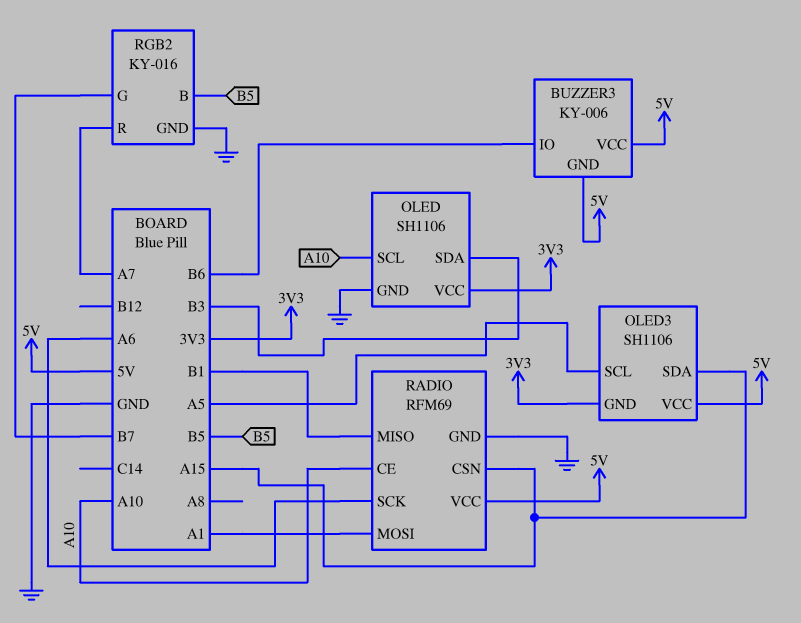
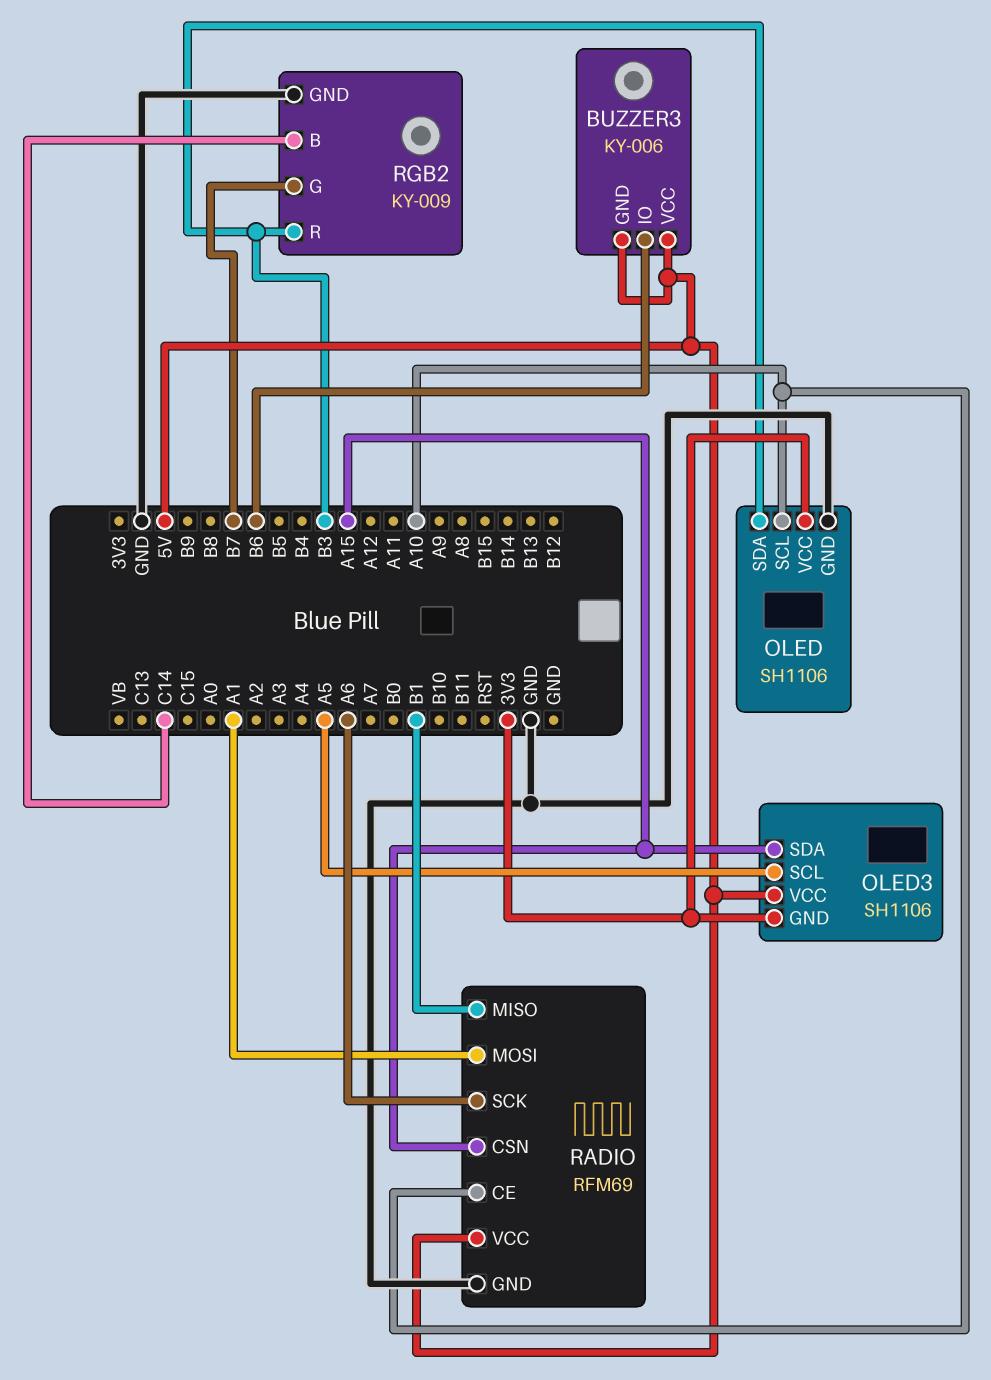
RGB2: KY-016 -> KY-009
RGB2 pin B: B5 -> C14
RGB2 pin R: A7 -> B3

